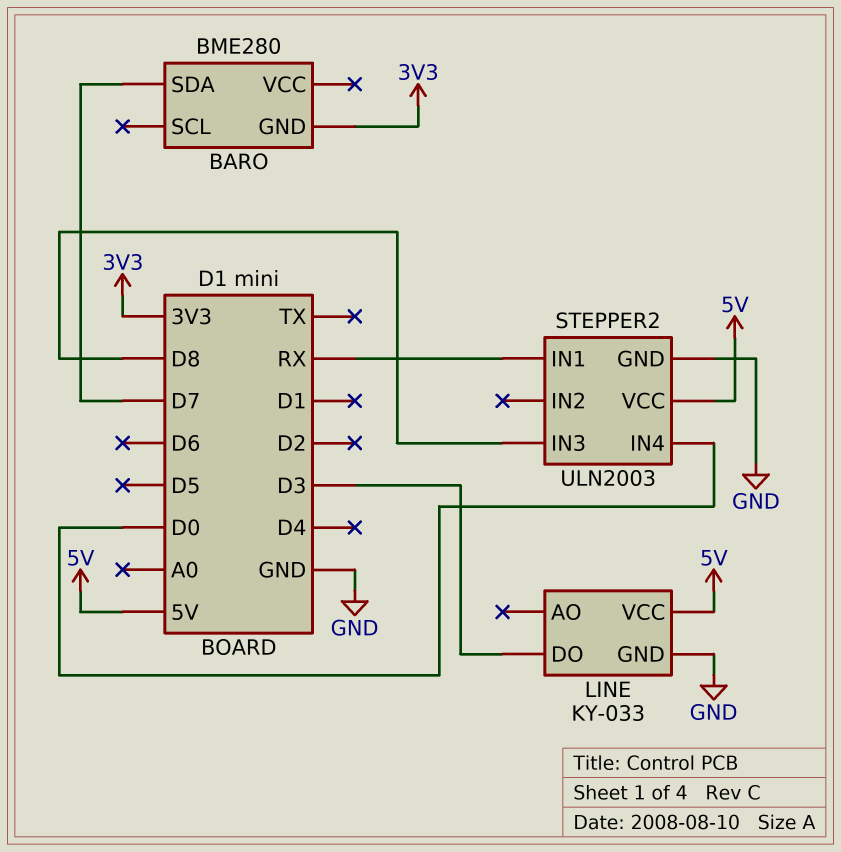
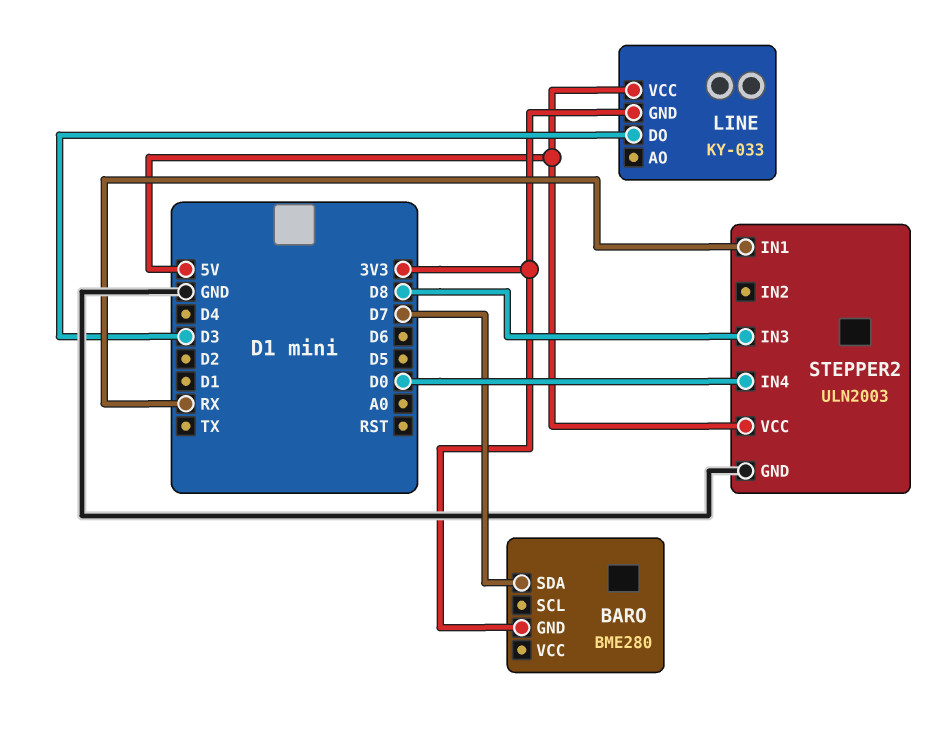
LINE pin GND: GND -> 3V3

